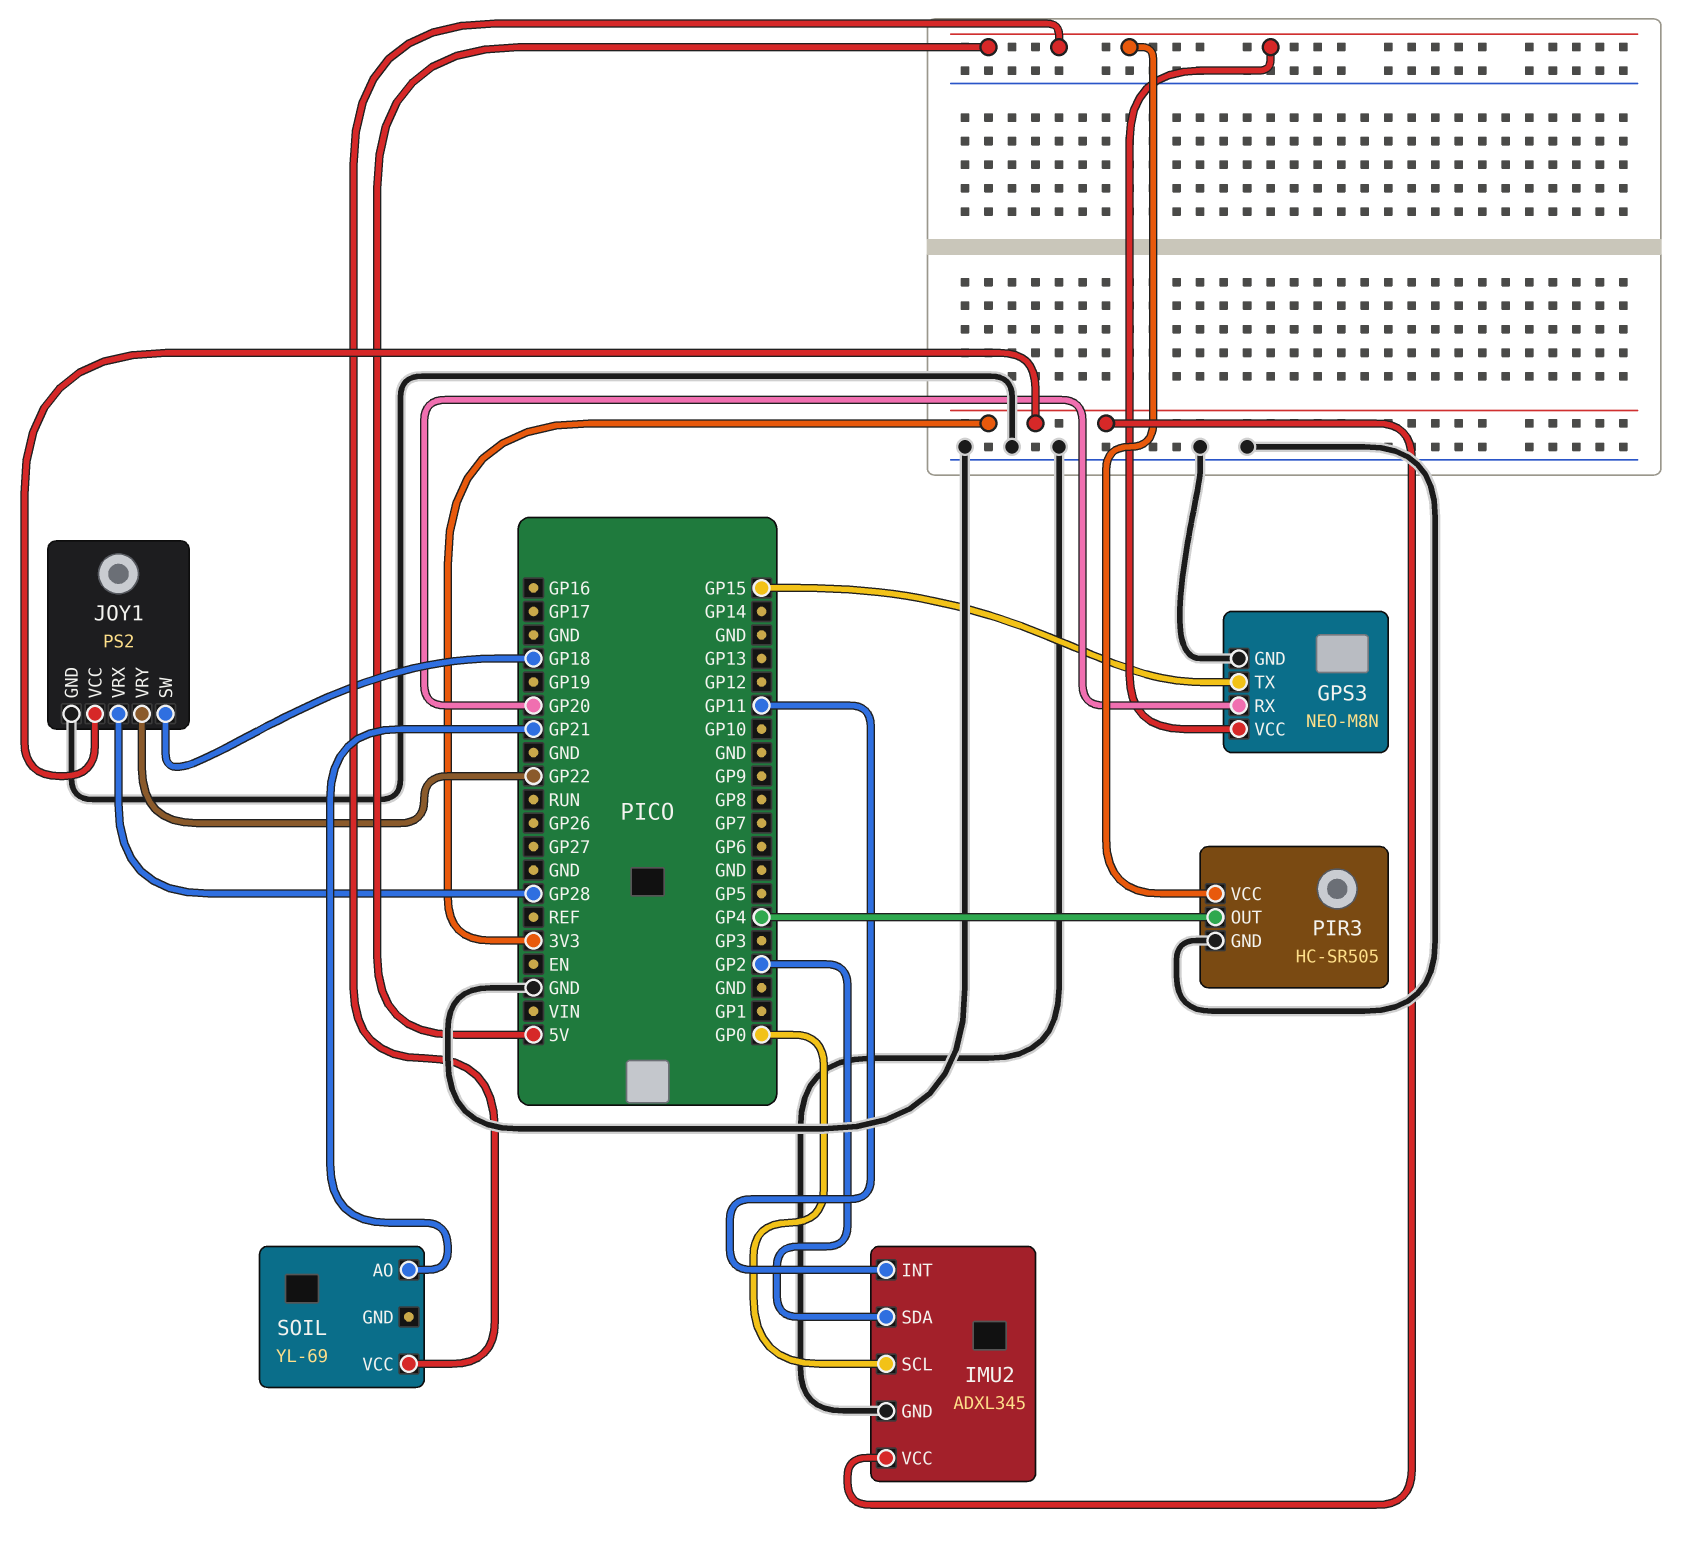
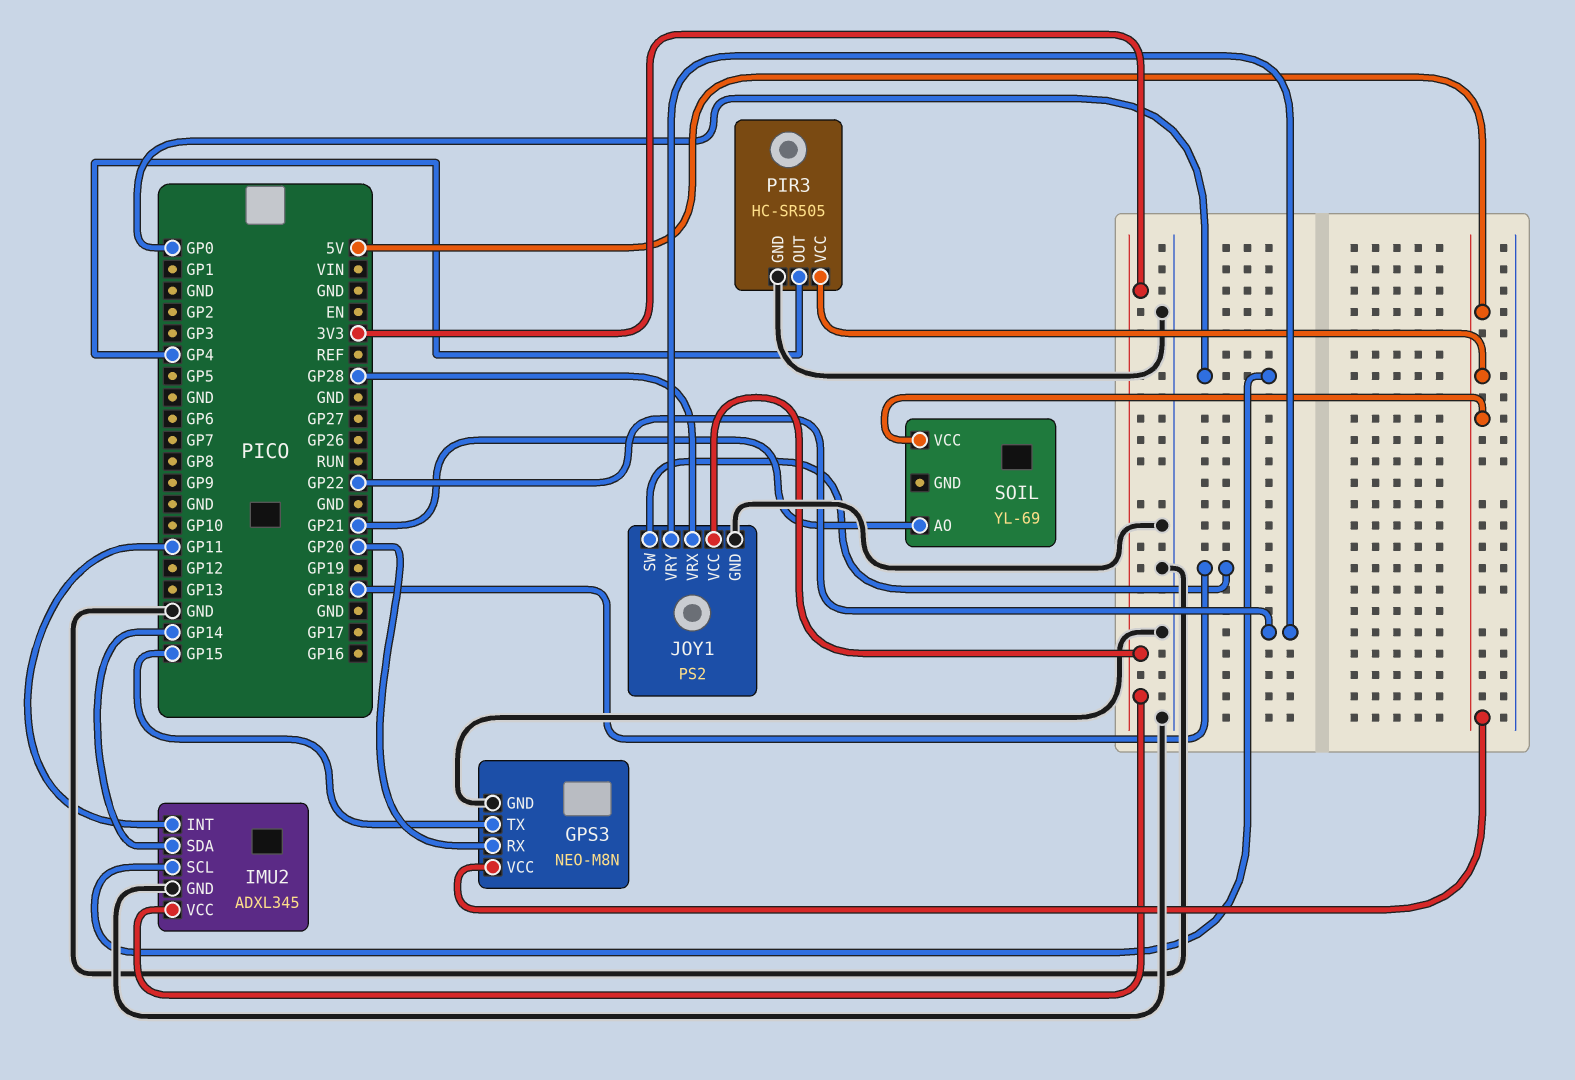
IMU2 pin SDA: GP2 -> GP14

